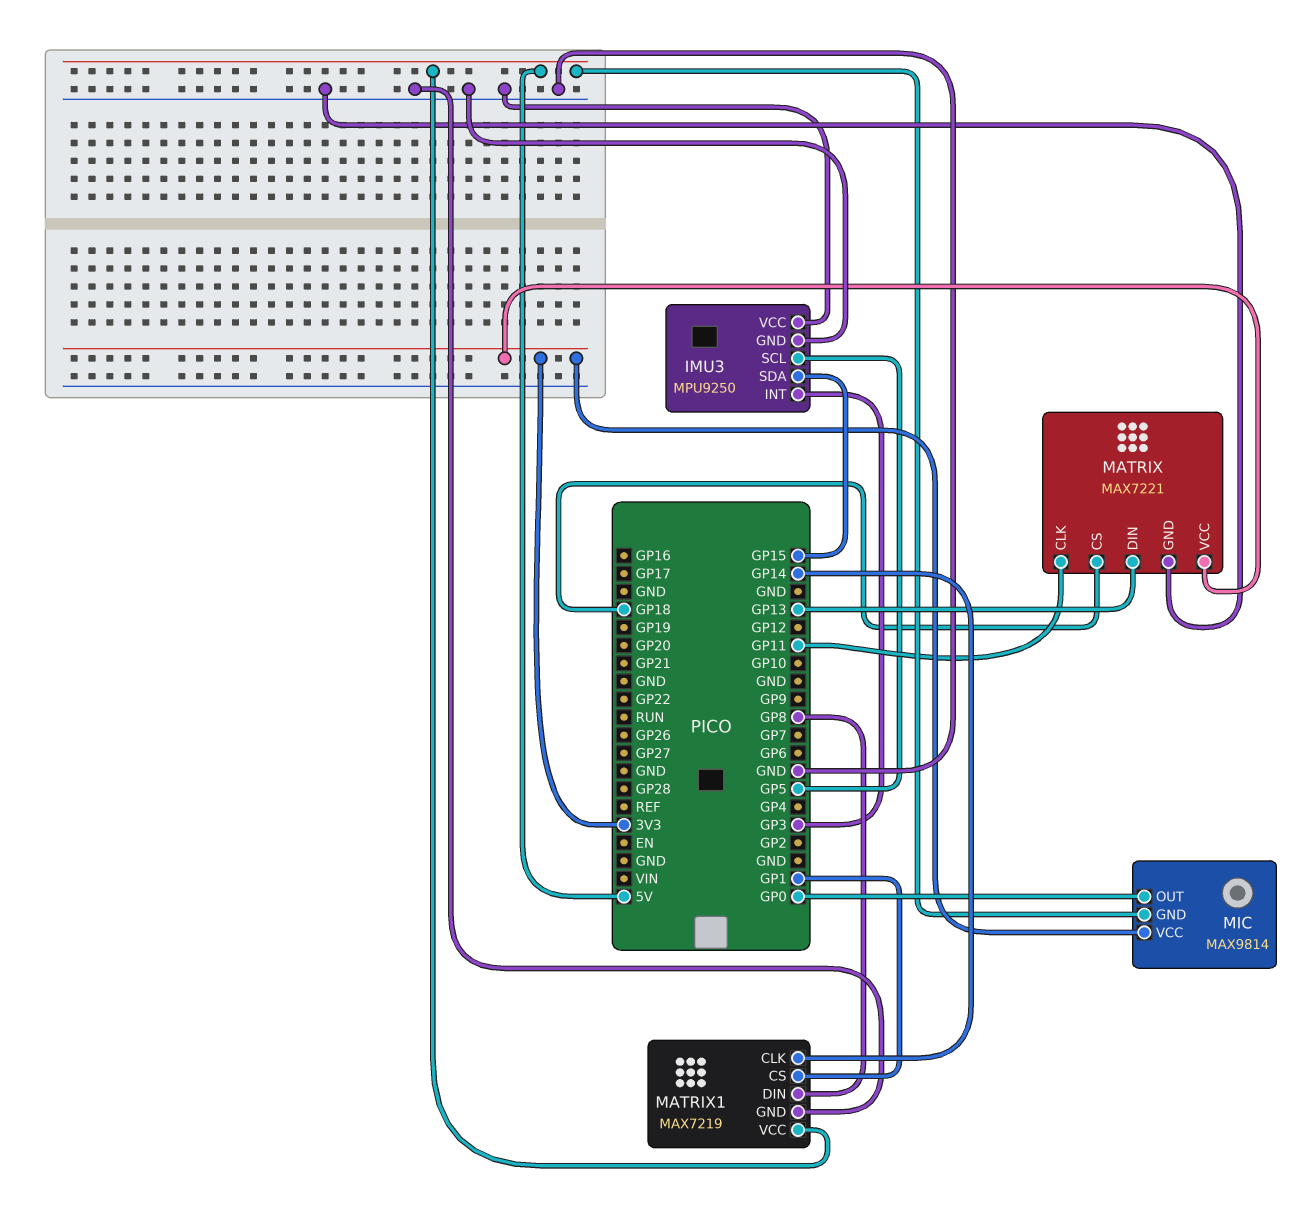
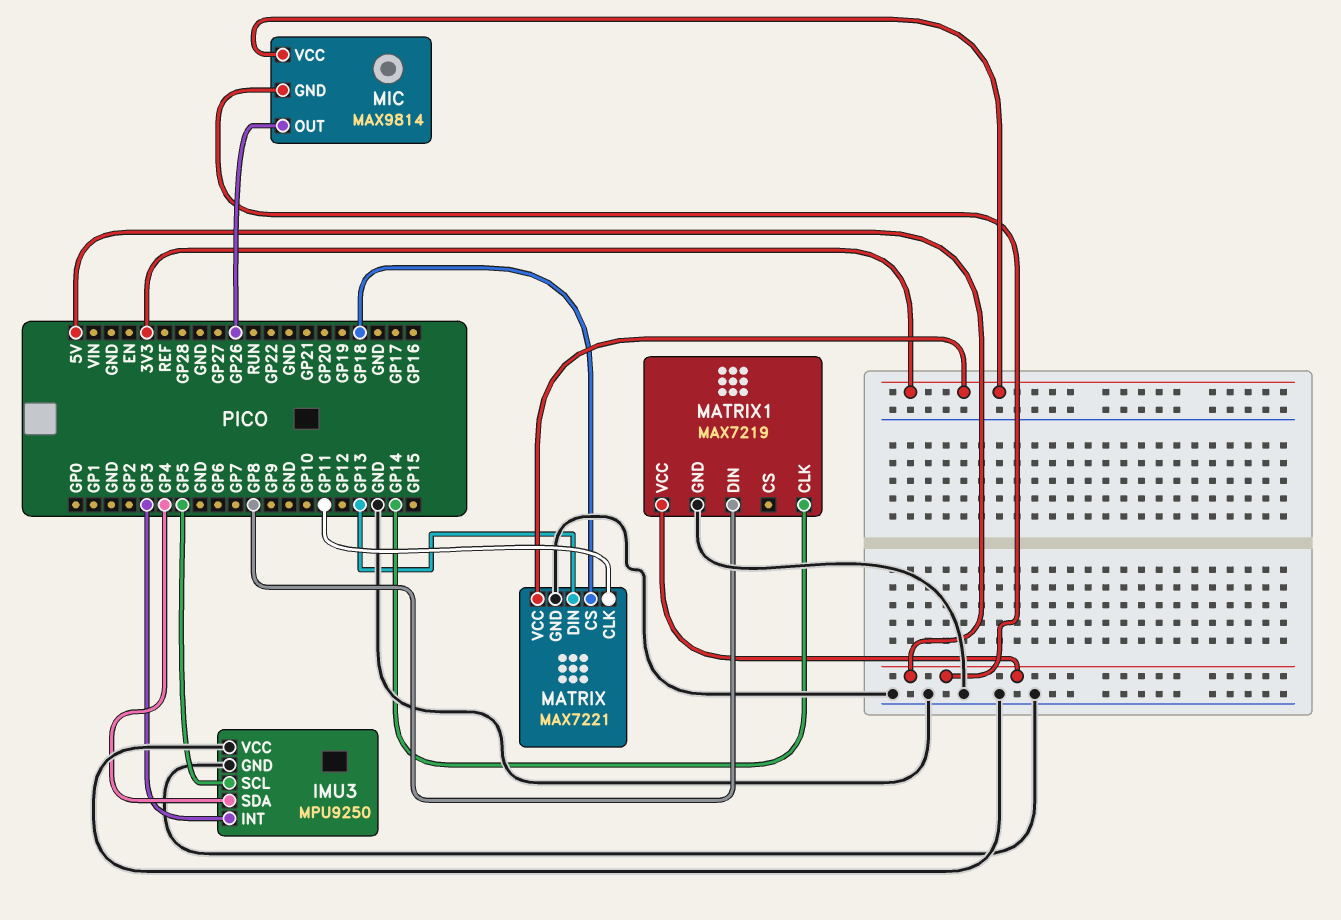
IMU3 pin SDA: GP15 -> GP4
MATRIX1 pin CS: GP1 -> none
MIC pin OUT: GP0 -> GP26

